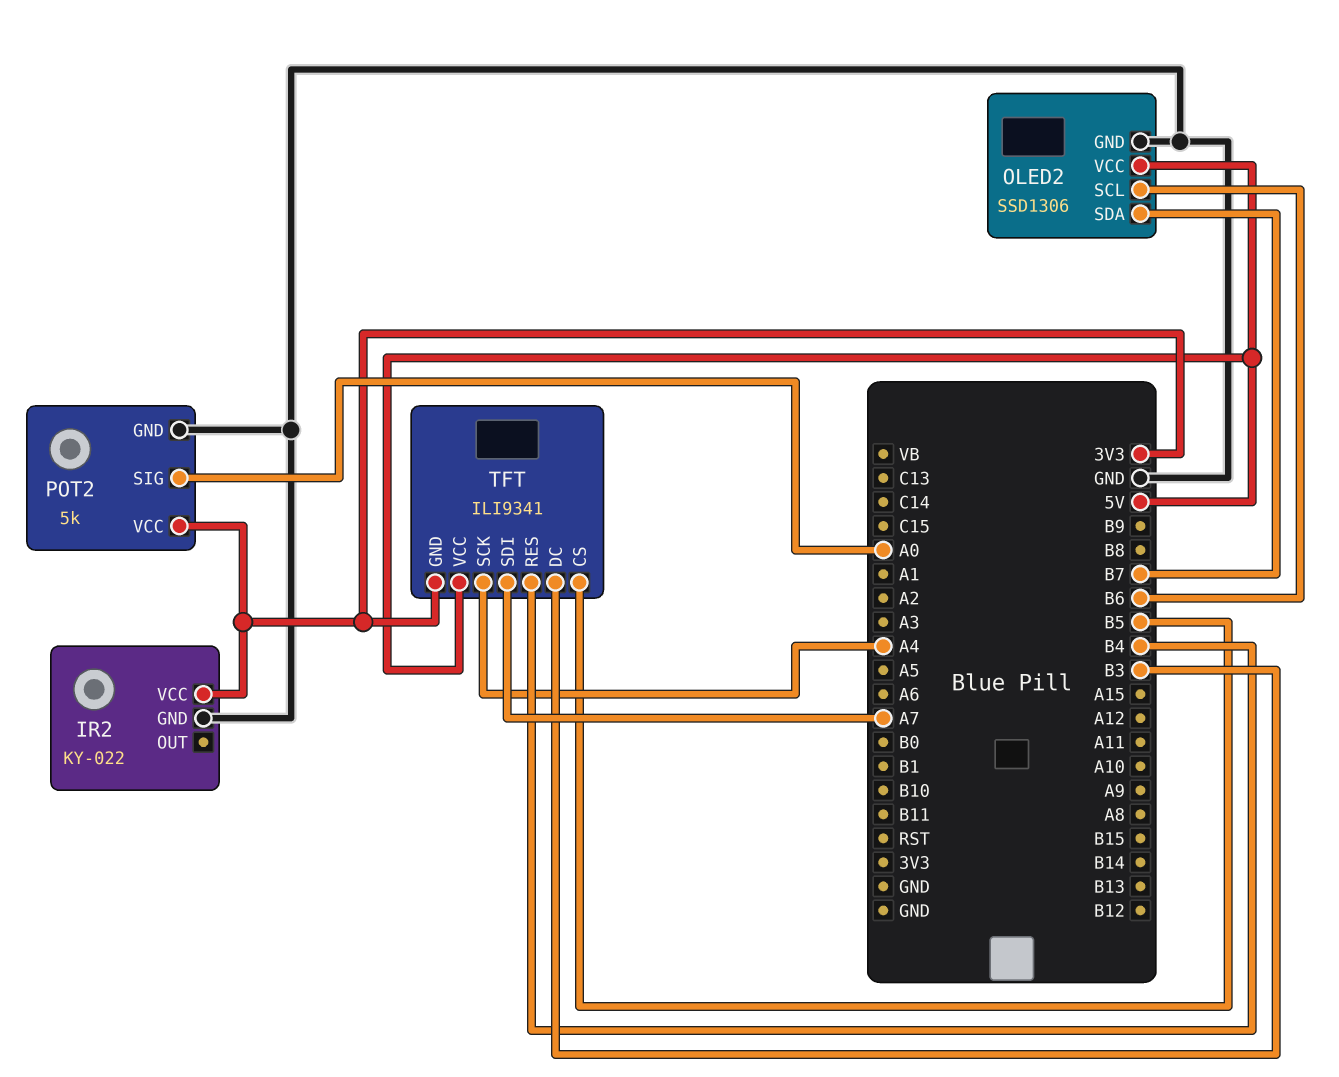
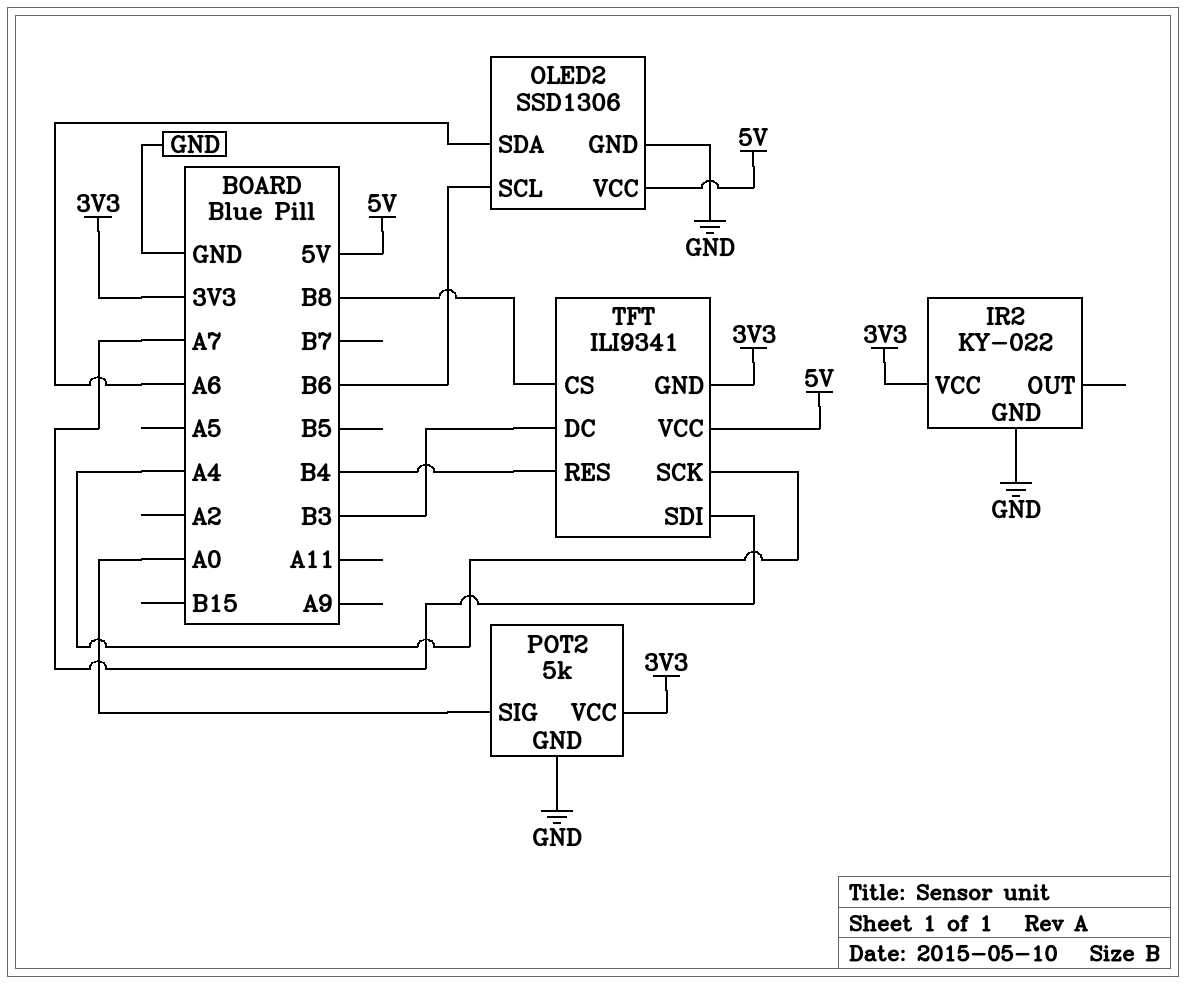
OLED2 pin SDA: B7 -> A6
TFT pin CS: B5 -> B8

